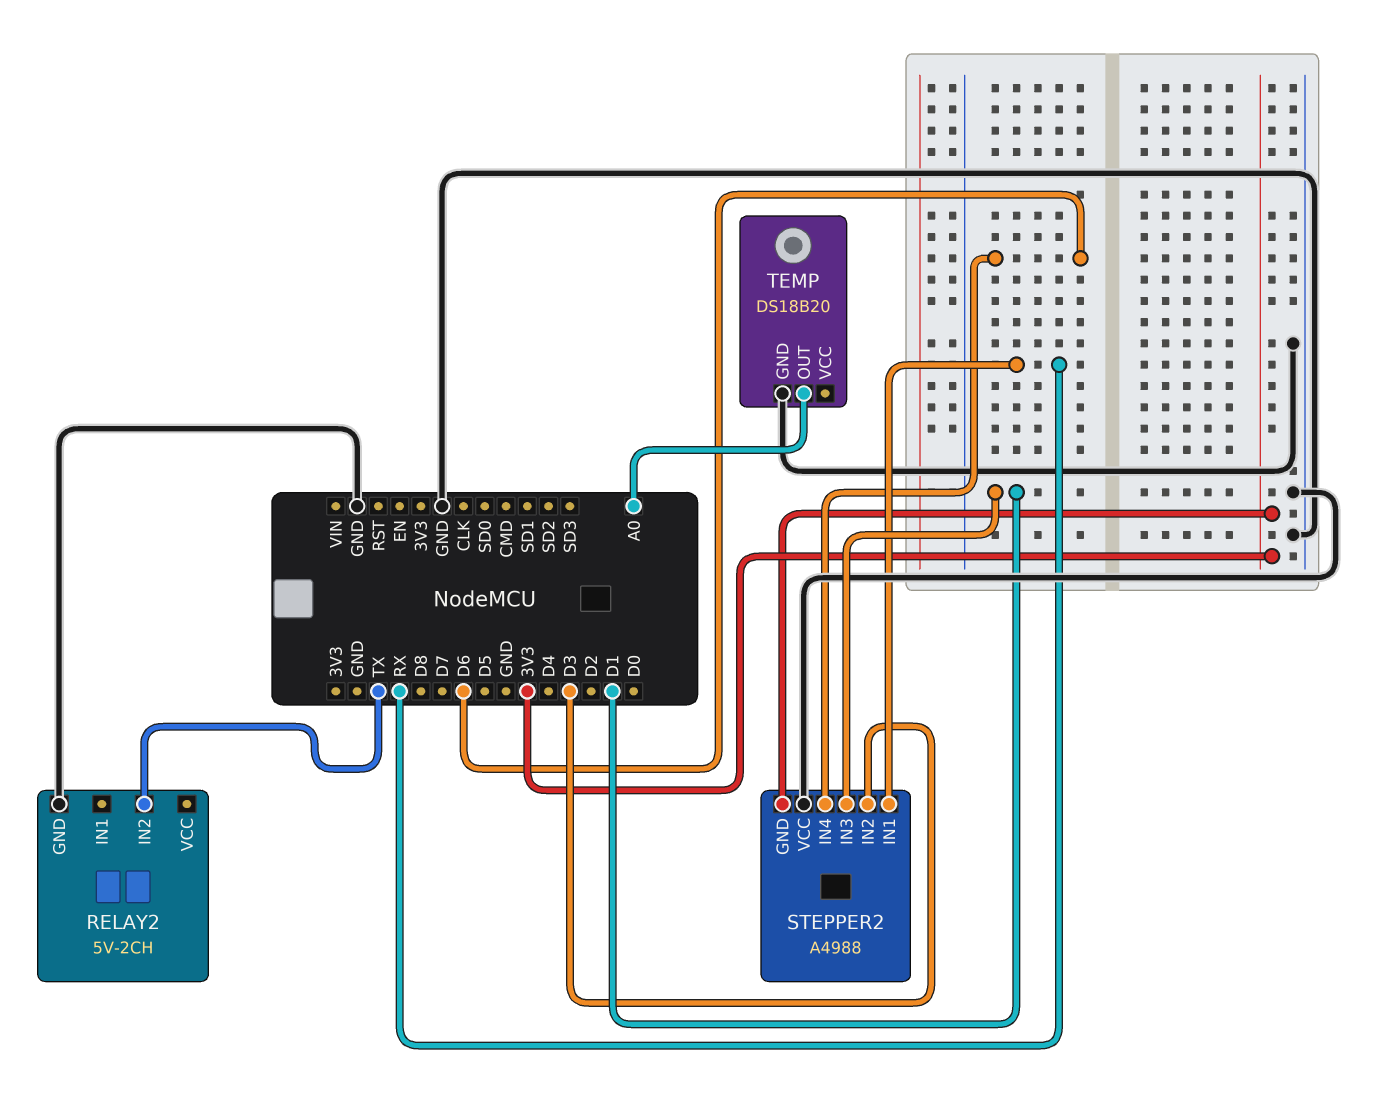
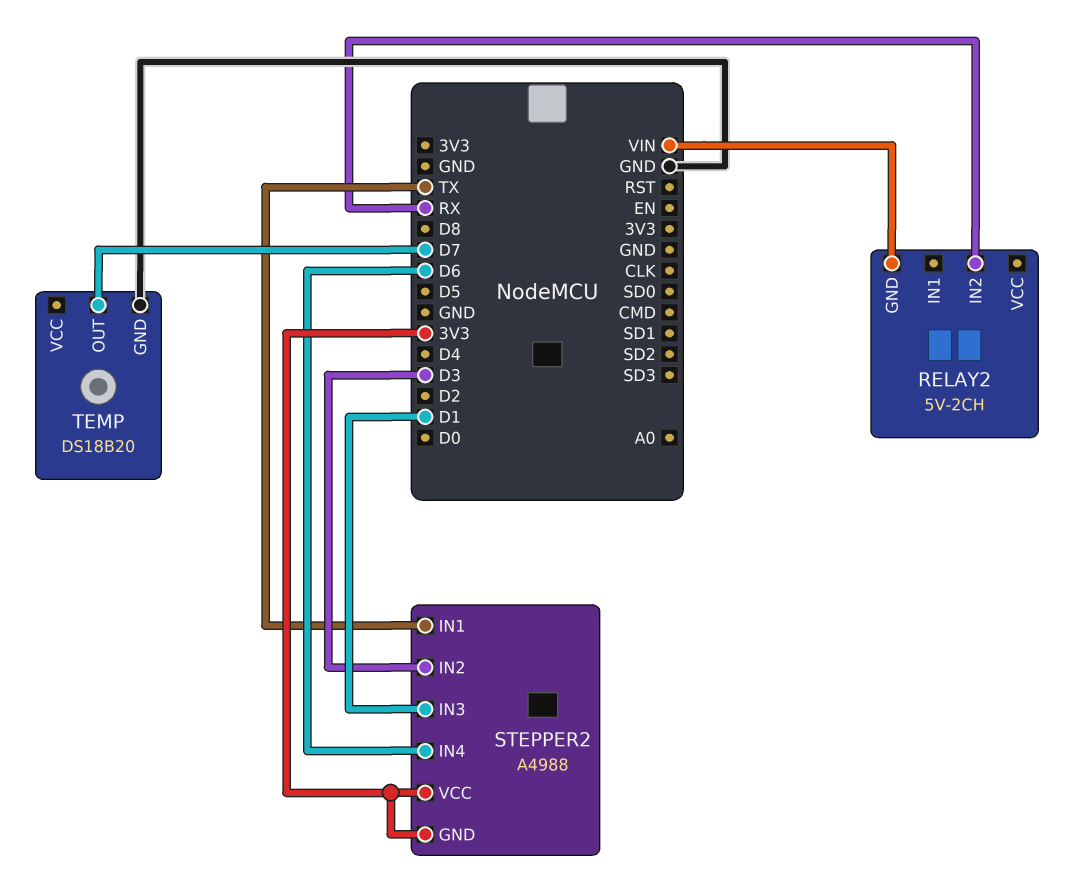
RELAY2 pin GND: GND -> VIN
RELAY2 pin IN2: TX -> RX
STEPPER2 pin IN1: RX -> TX
STEPPER2 pin VCC: GND -> 3V3
TEMP pin OUT: A0 -> D7

